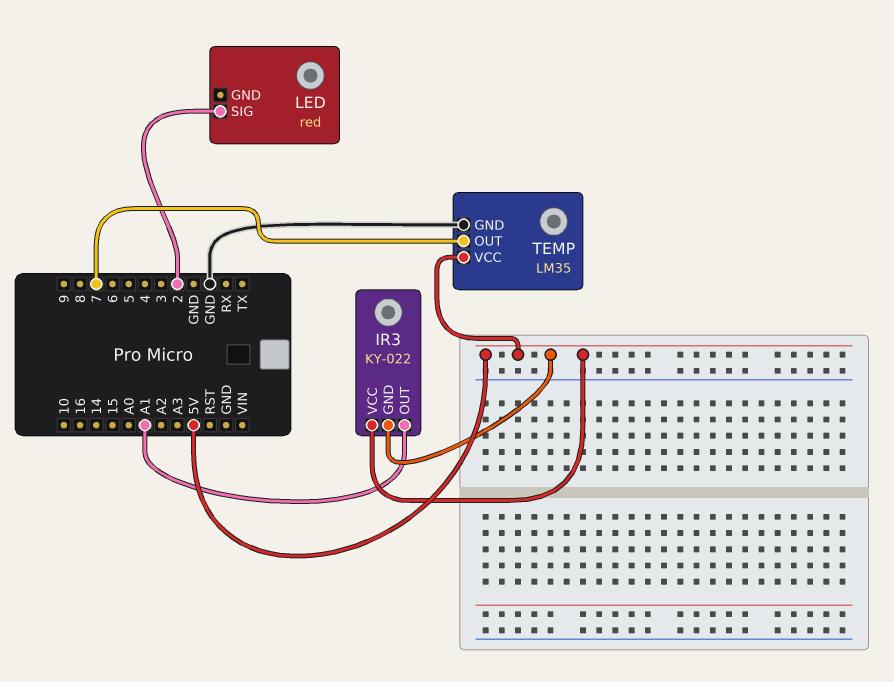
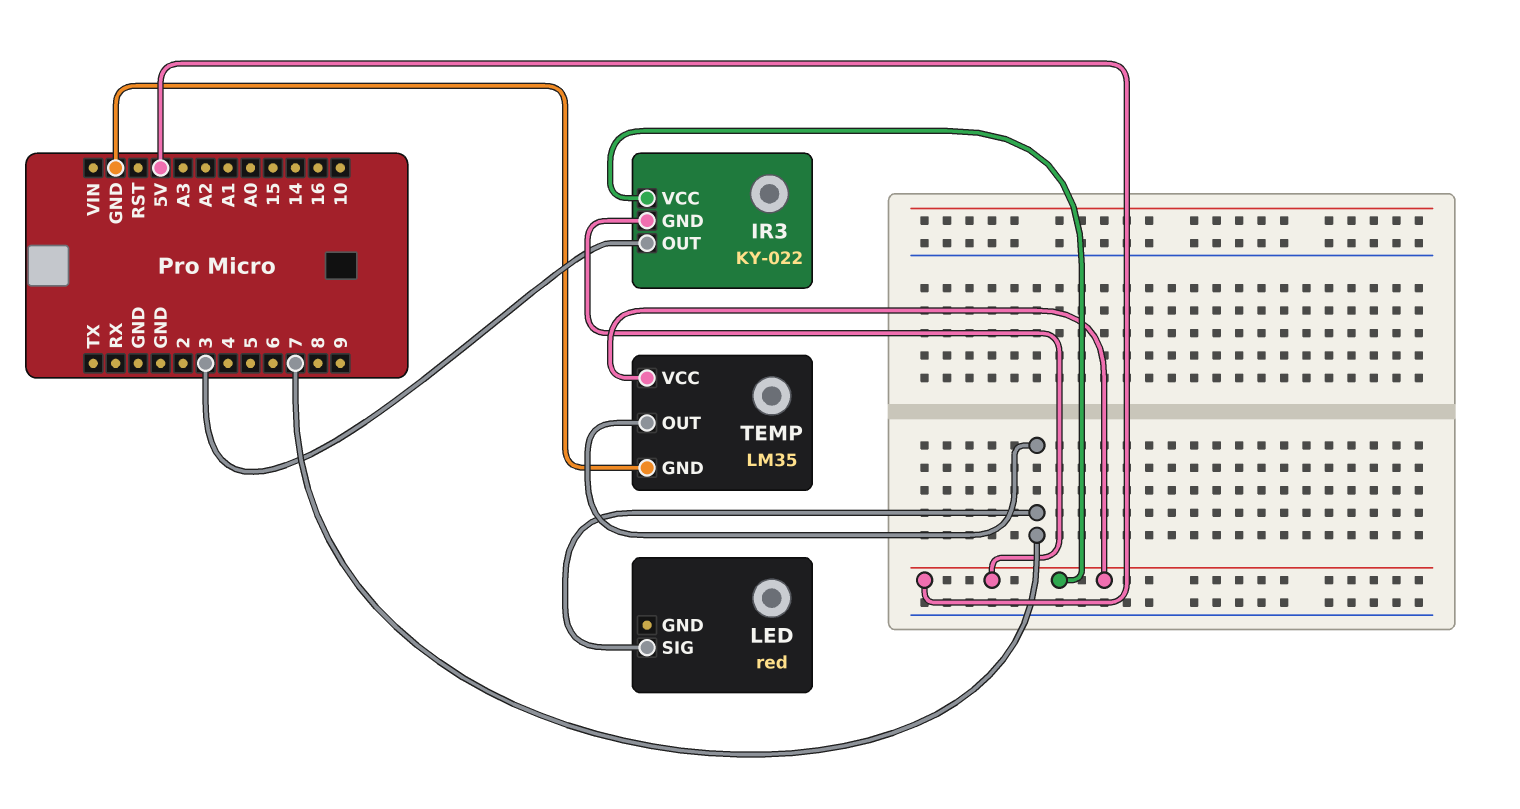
IR3 pin OUT: A1 -> 3
LED pin SIG: 2 -> 7

